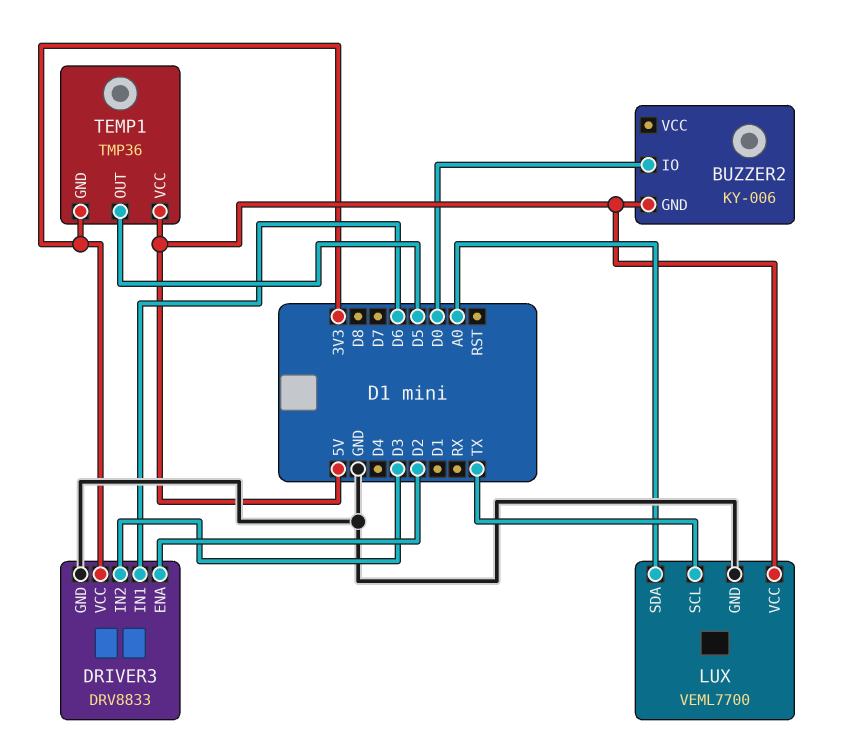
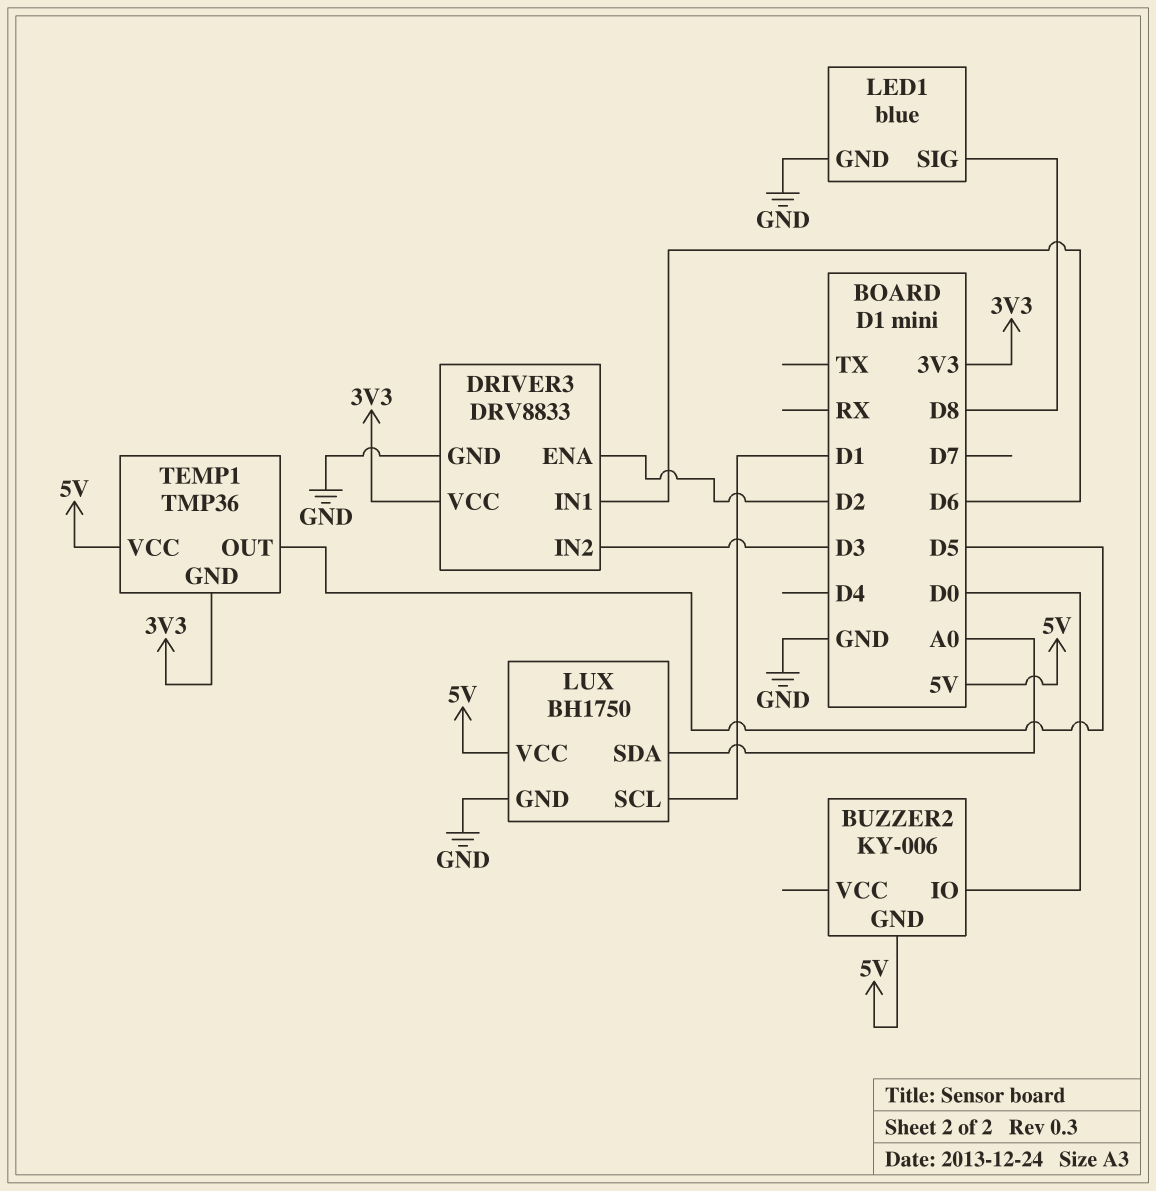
LED1: none -> blue
LED1 pin GND: none -> GND
LED1 pin SIG: none -> D8
LUX: VEML7700 -> BH1750
LUX pin SCL: TX -> D1

